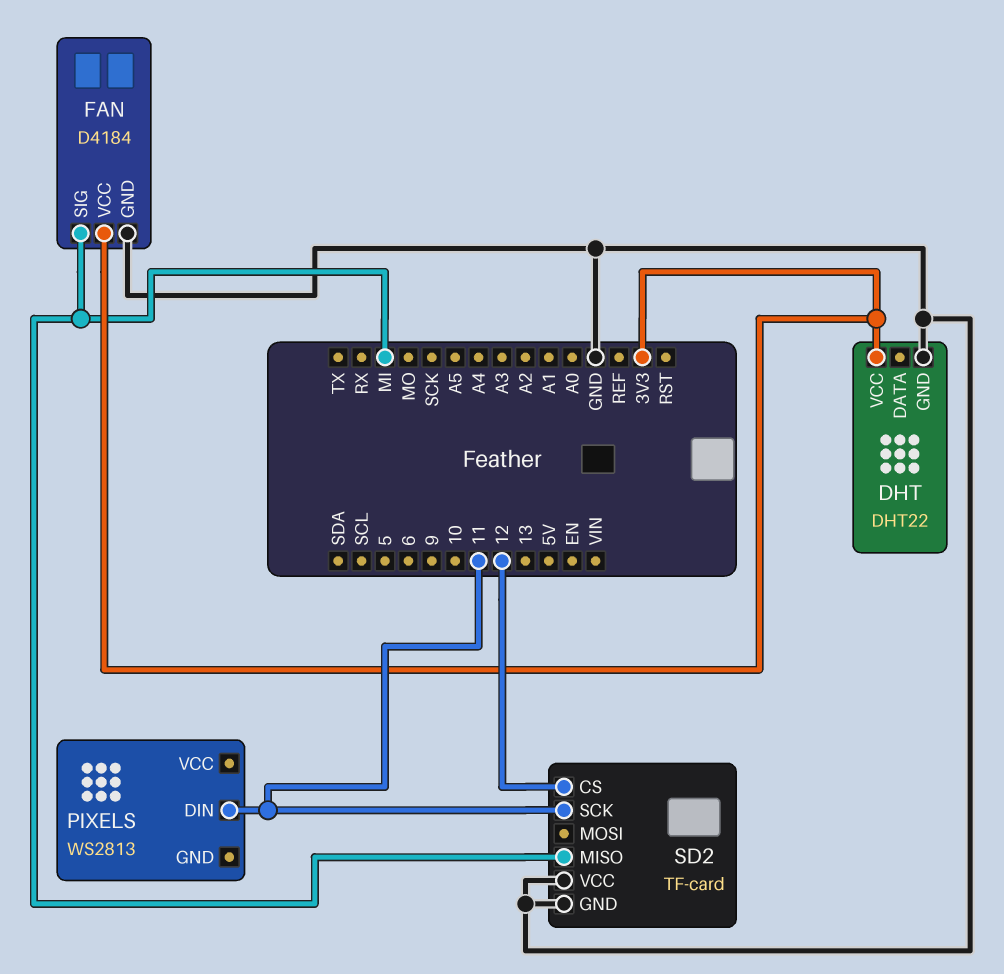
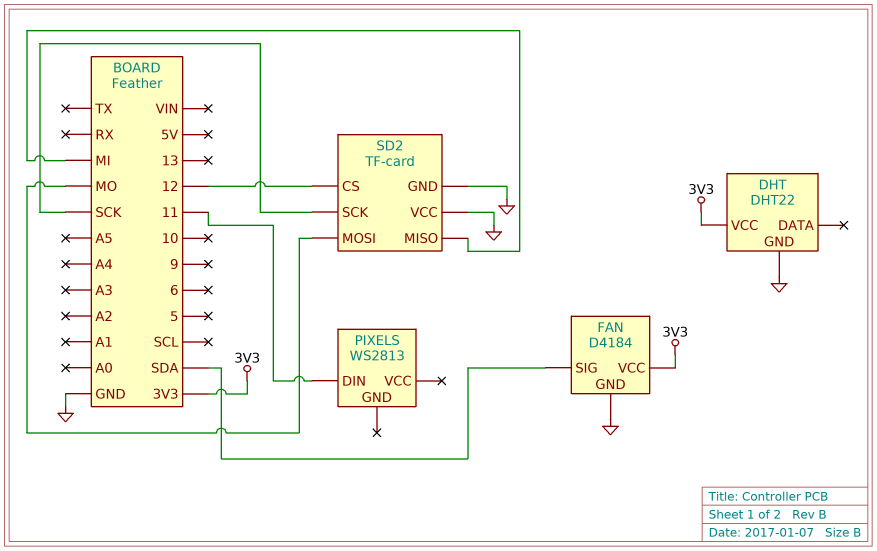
FAN pin SIG: MI -> SDA
SD2 pin MOSI: none -> MO
SD2 pin SCK: 11 -> SCK

